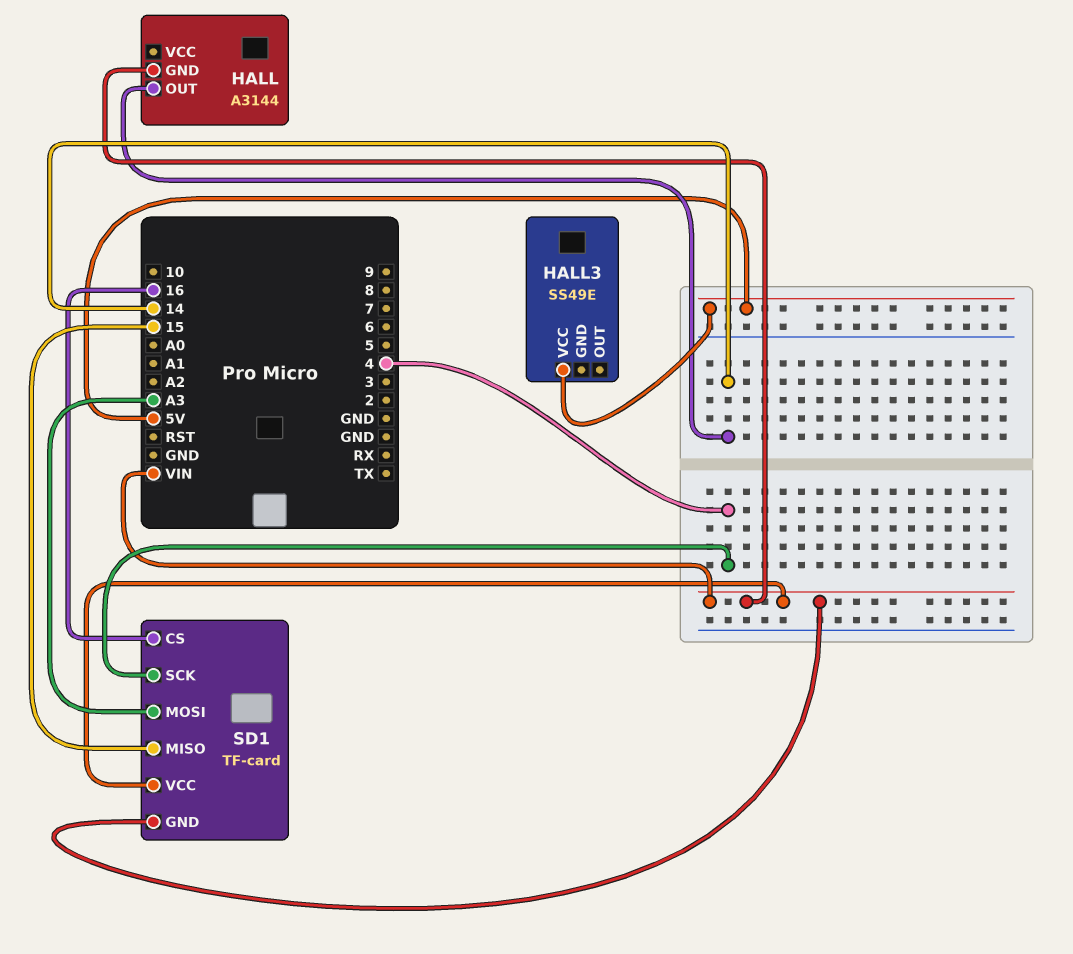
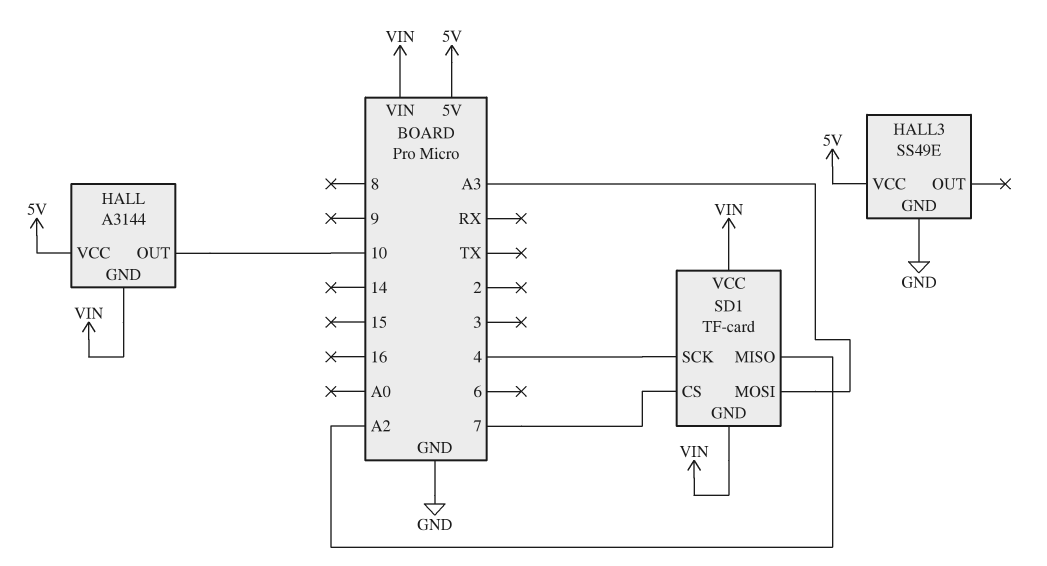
HALL pin OUT: 14 -> 10
HALL pin VCC: none -> 5V
HALL3 pin GND: none -> GND
SD1 pin CS: 16 -> 7
SD1 pin MISO: 15 -> A2

